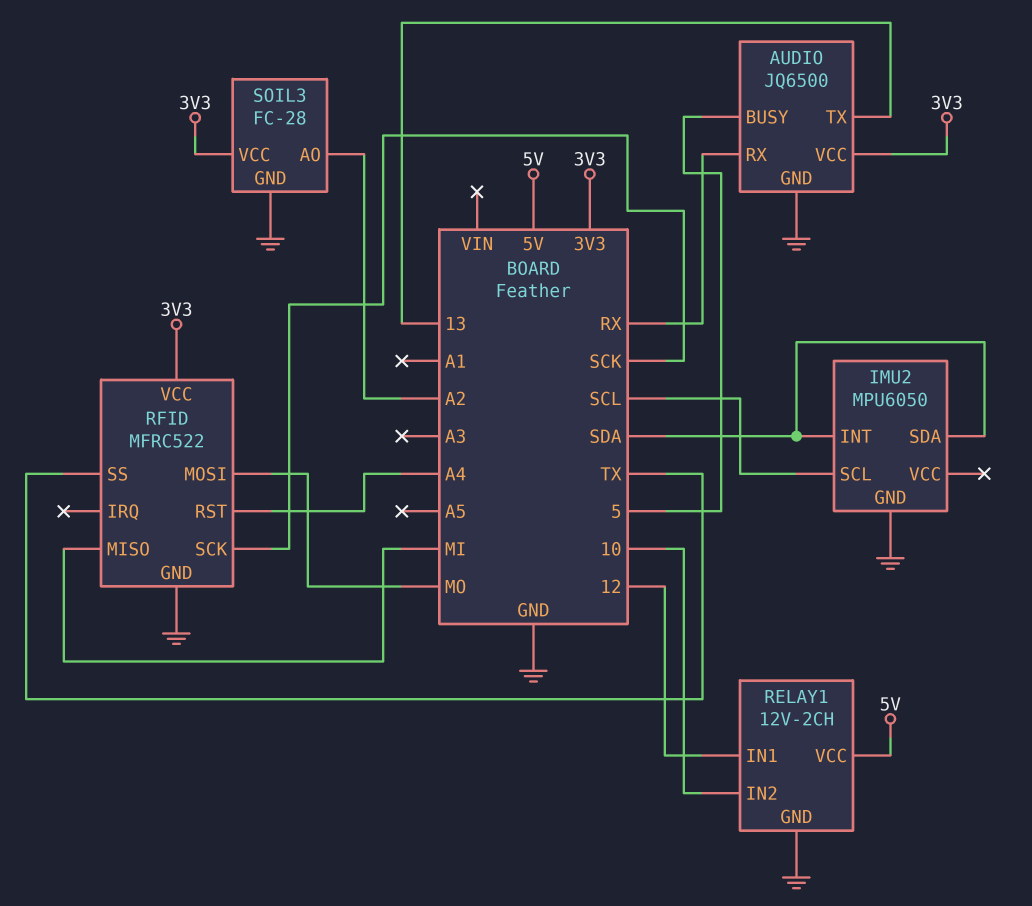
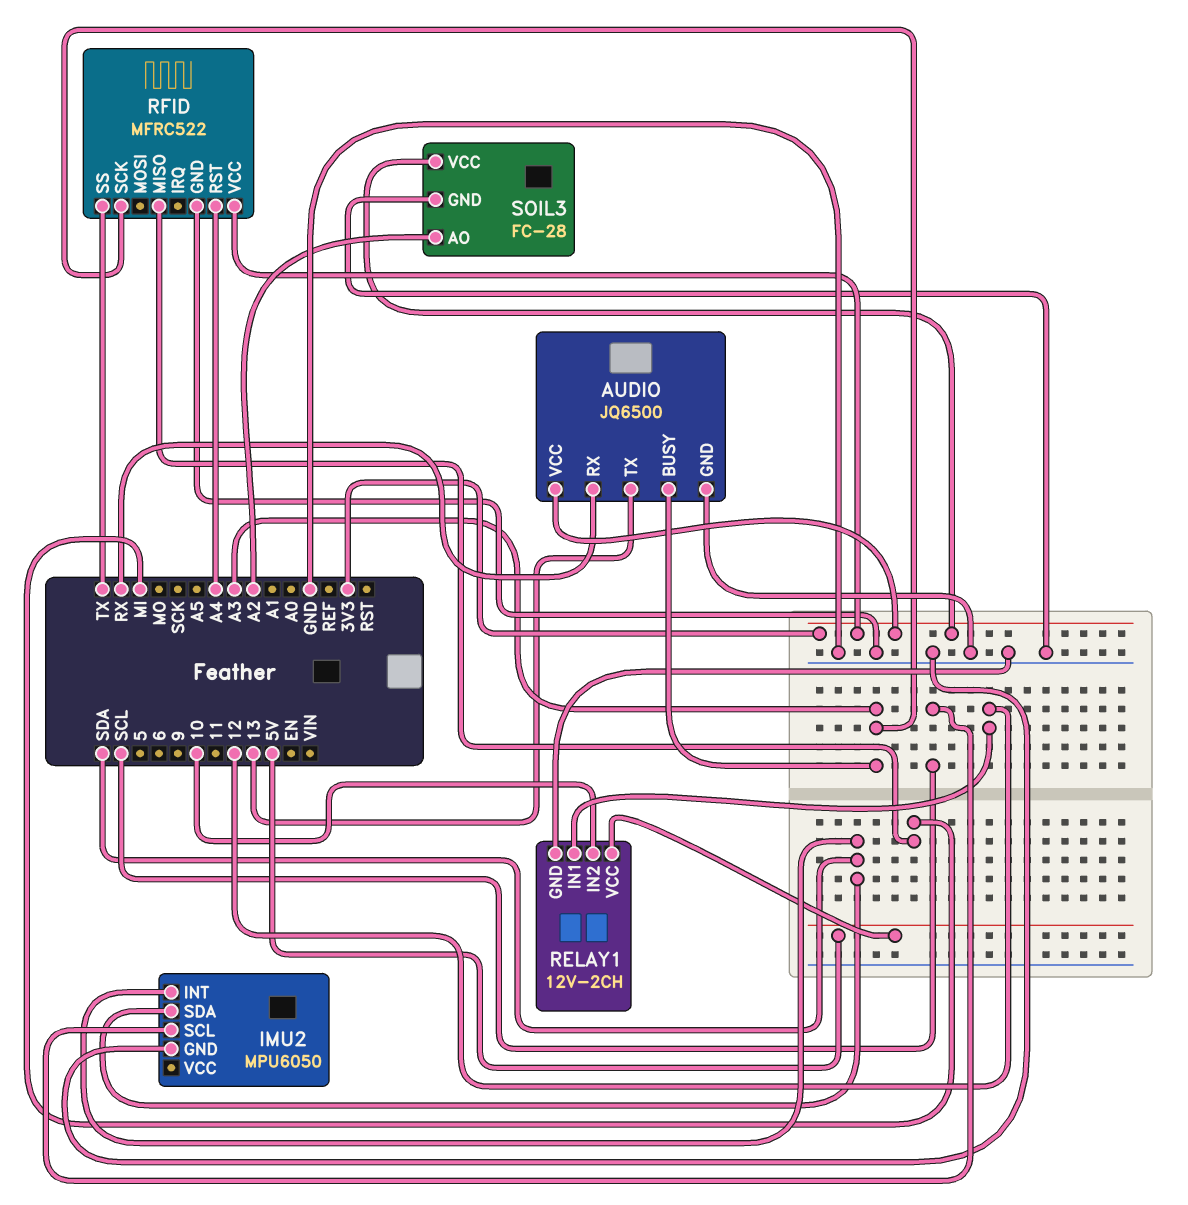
AUDIO pin BUSY: 5 -> A3
RFID pin MOSI: MO -> none
RFID pin SCK: SCK -> A3

